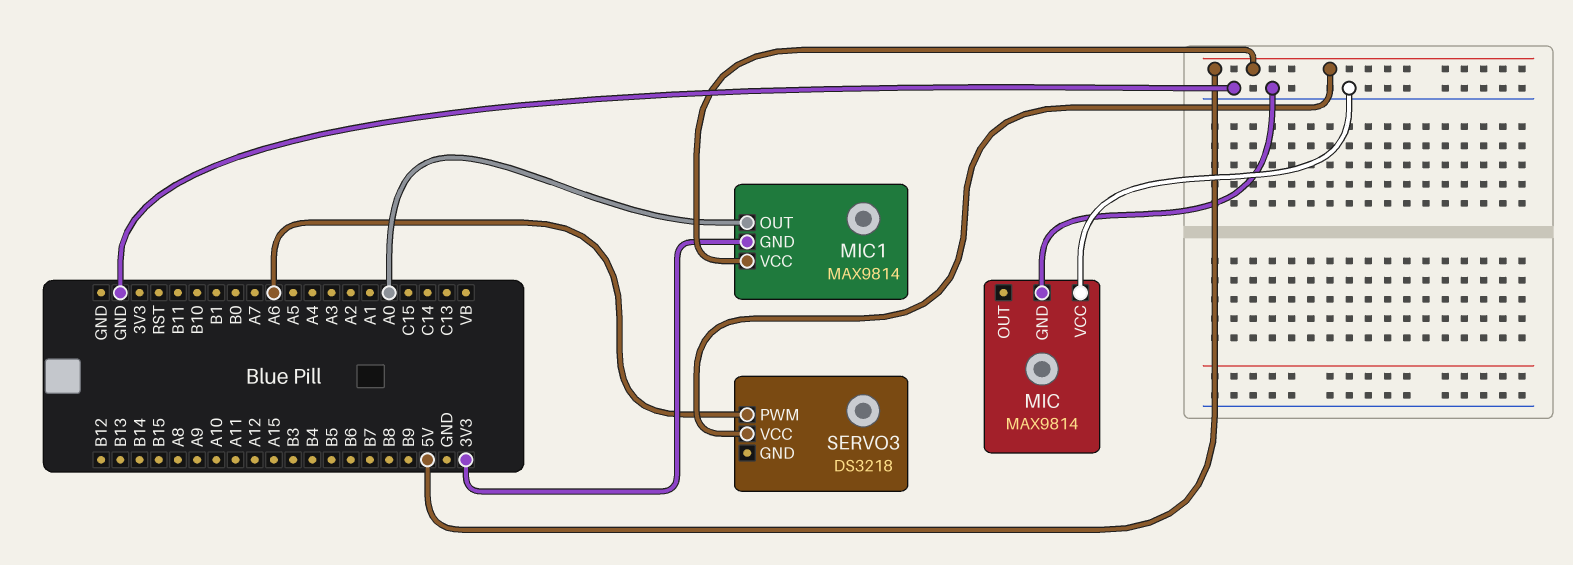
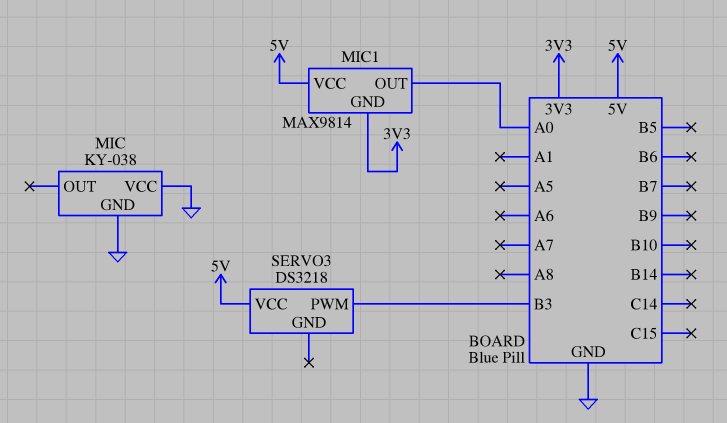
MIC: MAX9814 -> KY-038
SERVO3 pin PWM: A6 -> B3

